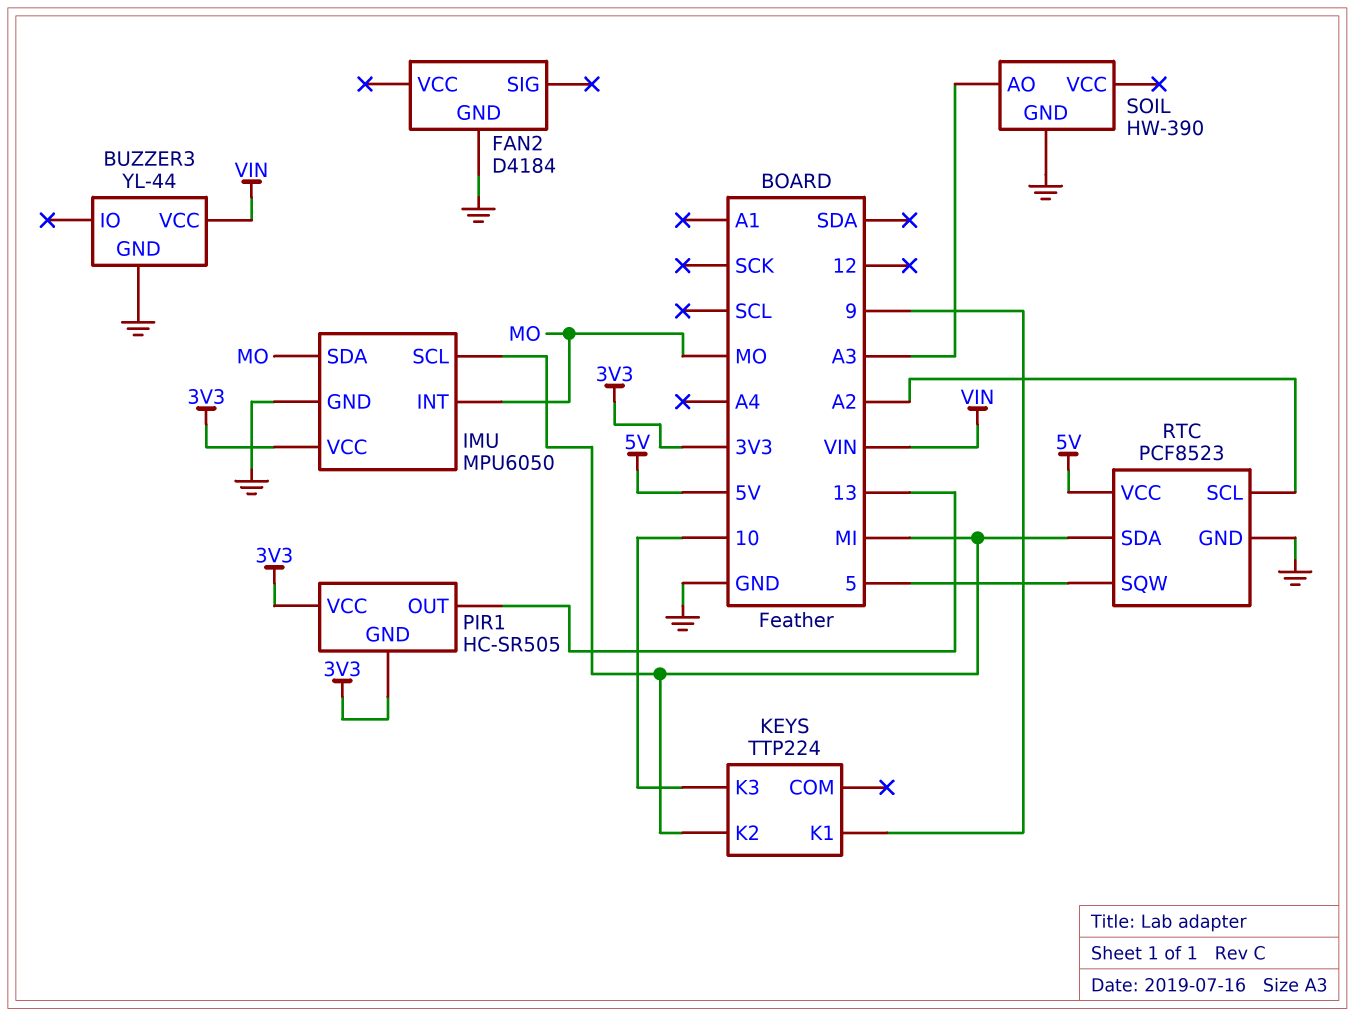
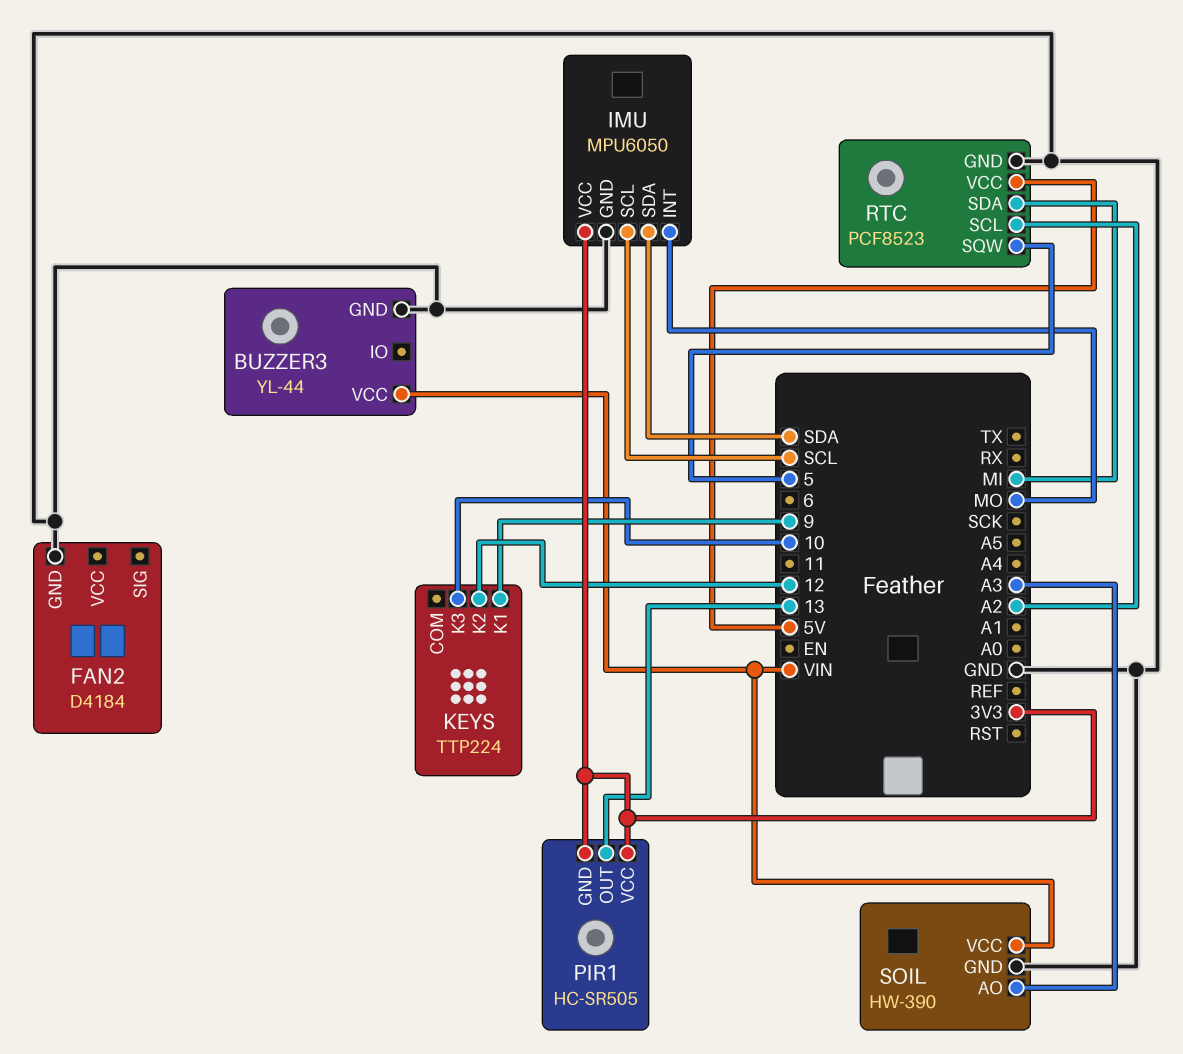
IMU pin SCL: MI -> SCL
IMU pin SDA: MO -> SDA
KEYS pin K2: MI -> 12
SOIL pin VCC: none -> VIN

